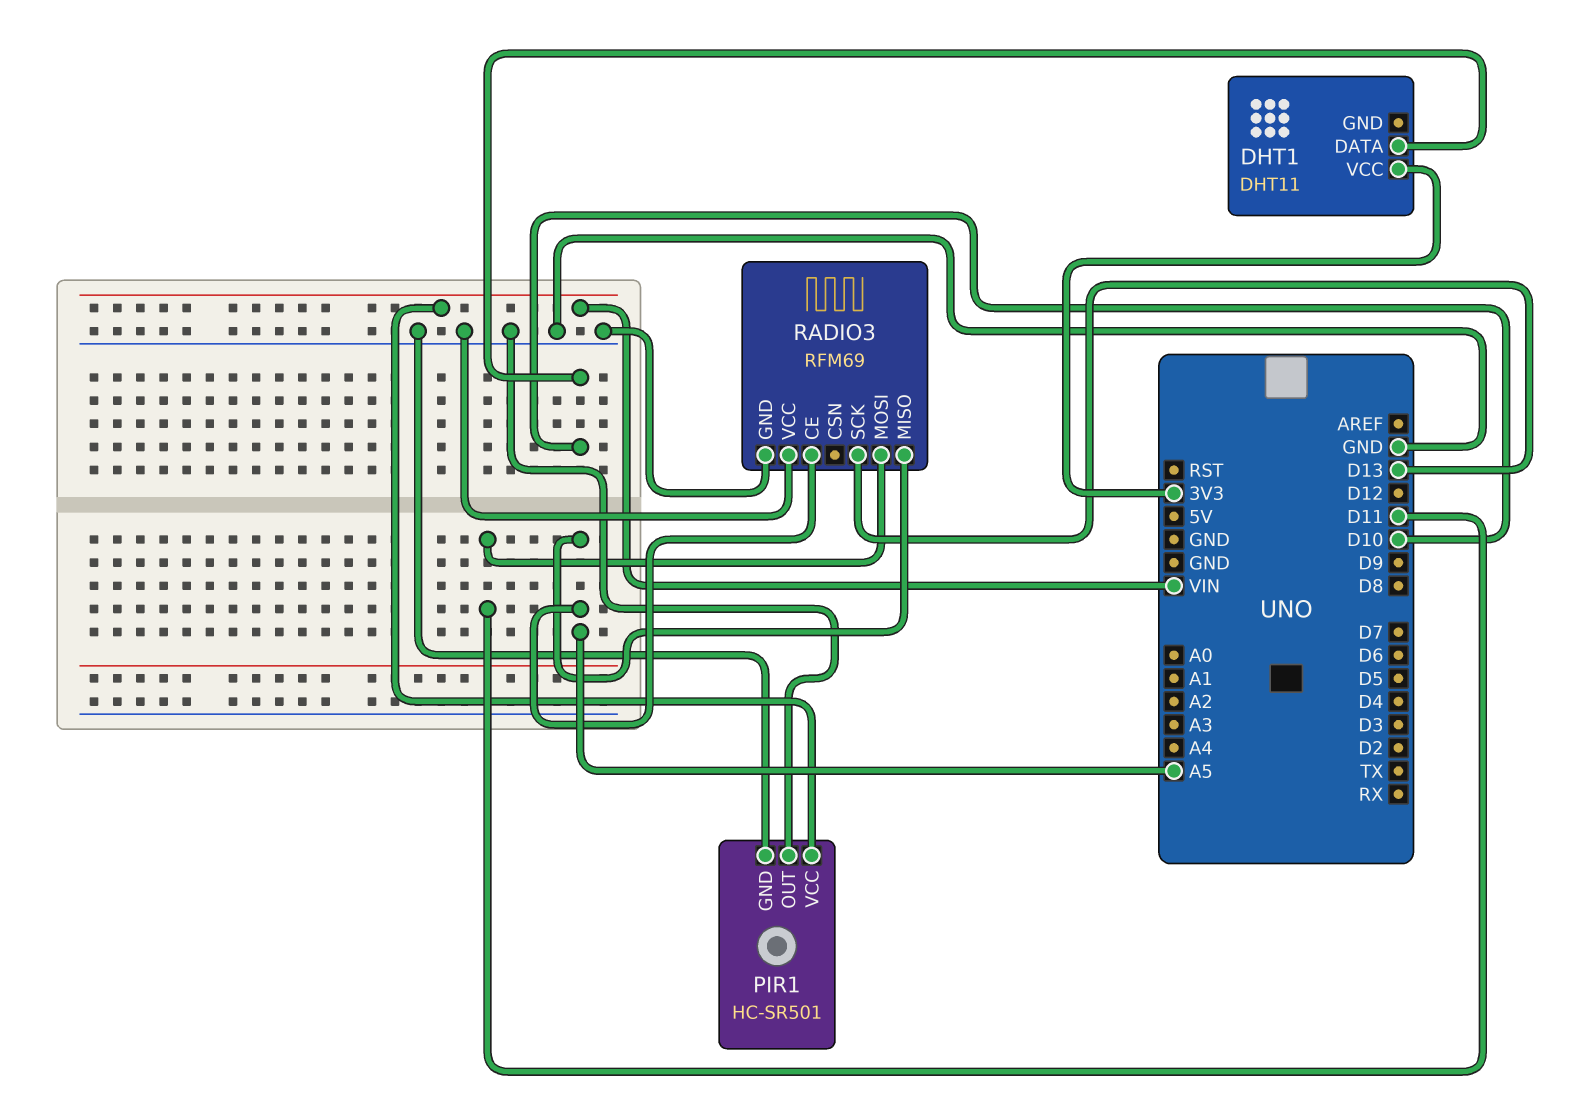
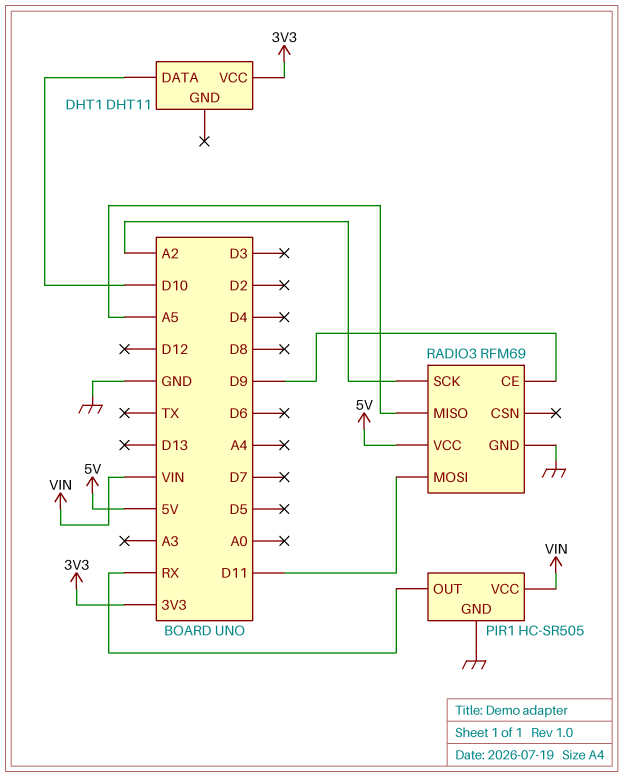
PIR1: HC-SR501 -> HC-SR505
PIR1 pin OUT: GND -> RX
RADIO3 pin CE: A5 -> D9
RADIO3 pin SCK: D13 -> A2
RADIO3 pin VCC: GND -> 5V

